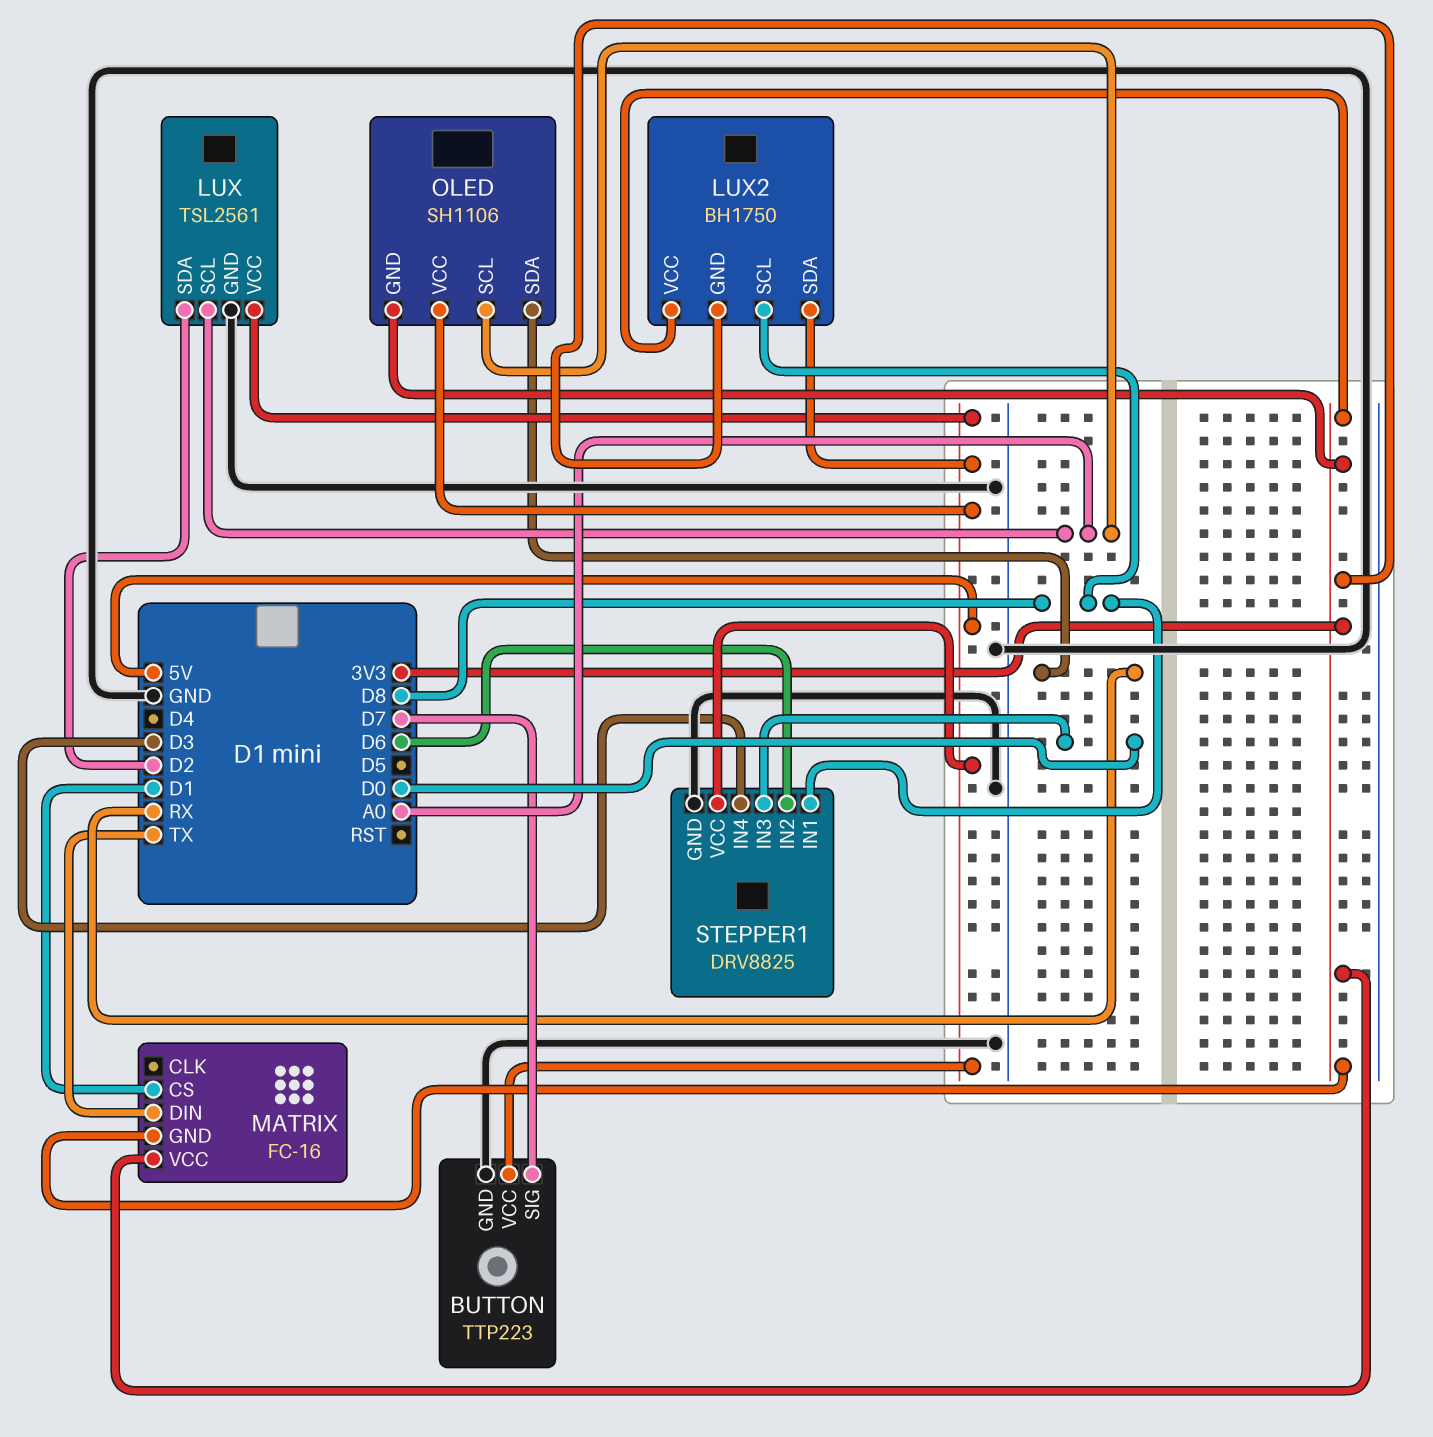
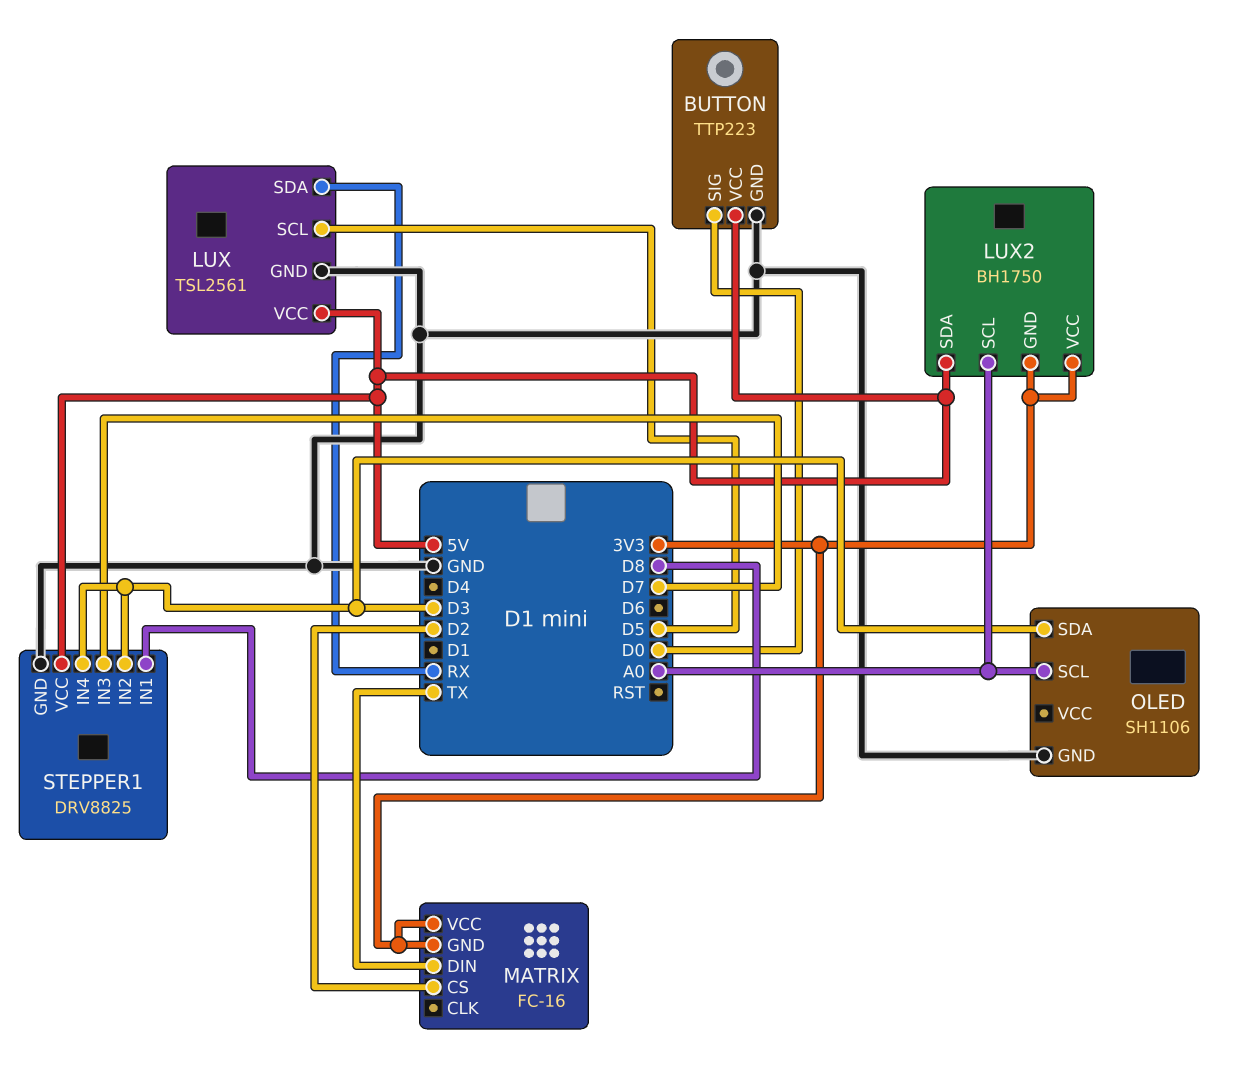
BUTTON pin SIG: D7 -> D0
LUX pin SCL: A0 -> D5
LUX pin SDA: D2 -> RX
LUX2 pin SCL: D8 -> A0
MATRIX pin CS: D1 -> D2
OLED pin GND: 3V3 -> GND
OLED pin SDA: RX -> D3
OLED pin VCC: 5V -> none
STEPPER1 pin IN2: D6 -> D3
STEPPER1 pin IN3: D0 -> D7

